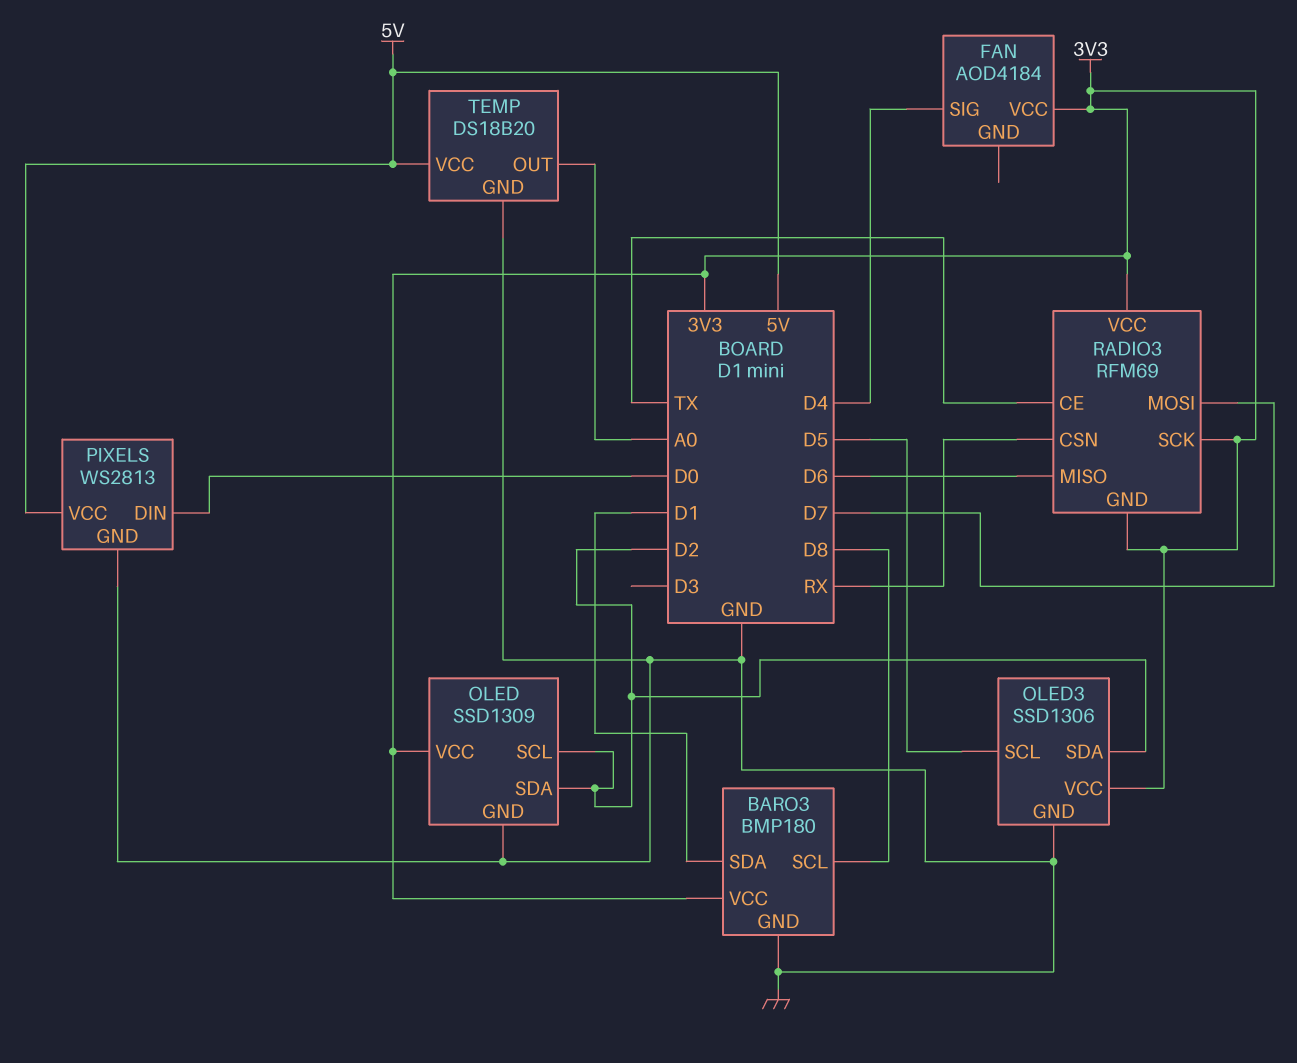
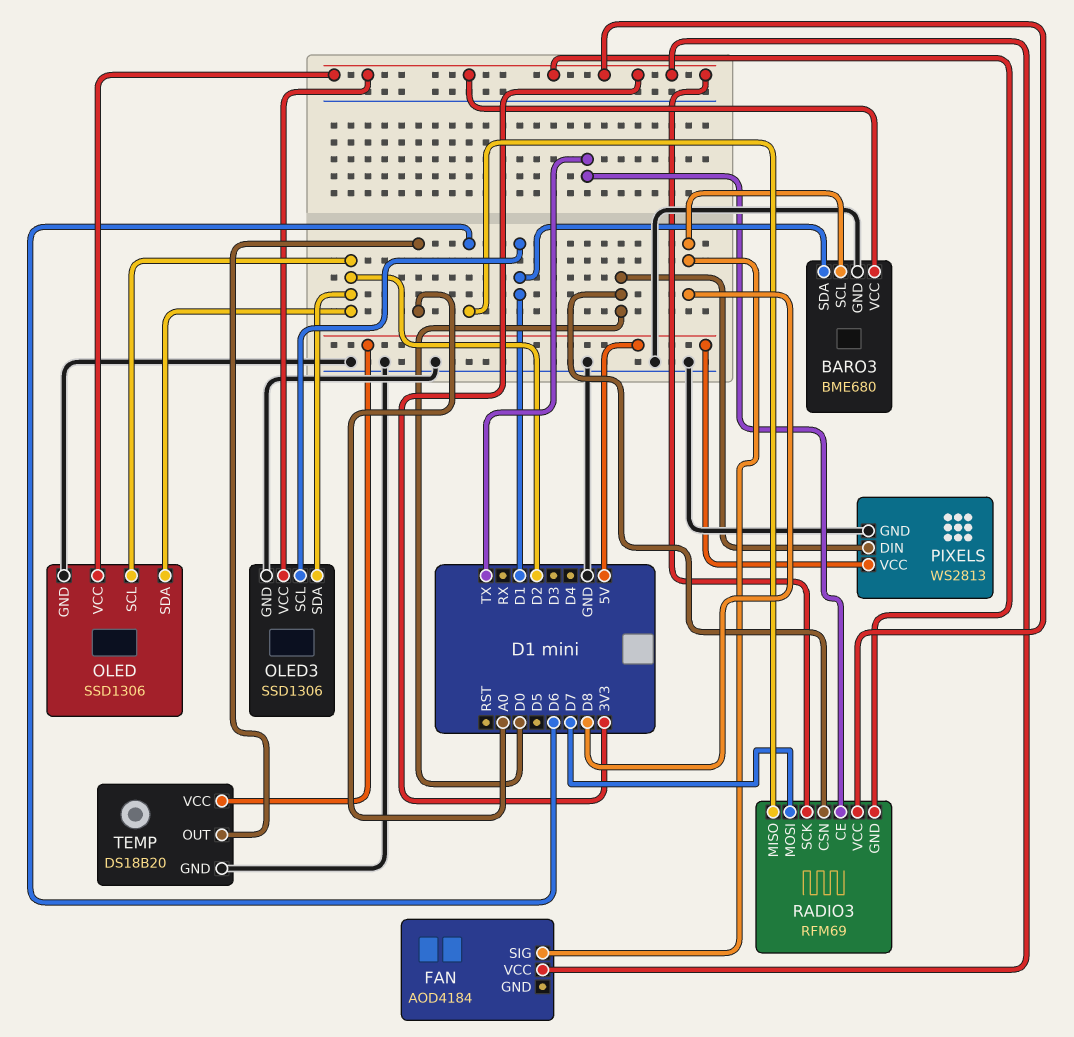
BARO3: BMP180 -> BME680
FAN pin SIG: D4 -> D8
OLED: SSD1309 -> SSD1306
OLED3 pin SCL: D5 -> D1
RADIO3 pin CSN: RX -> D0

